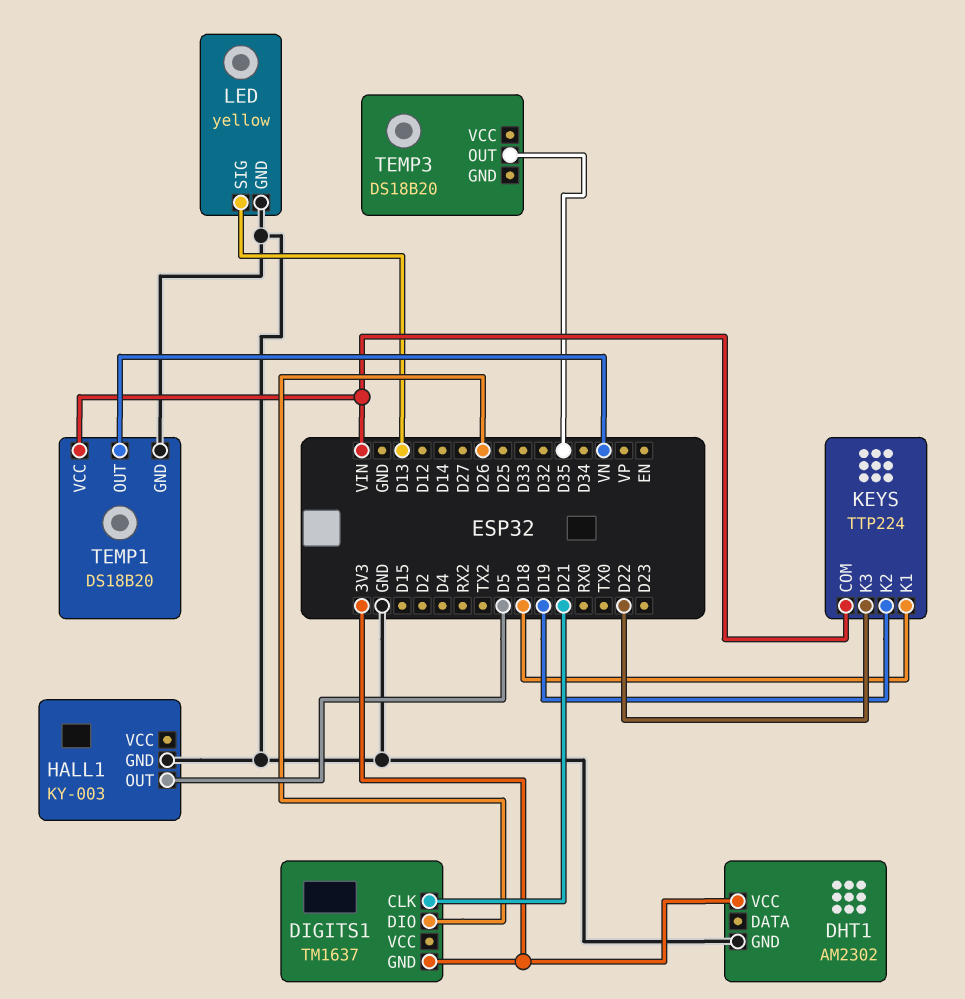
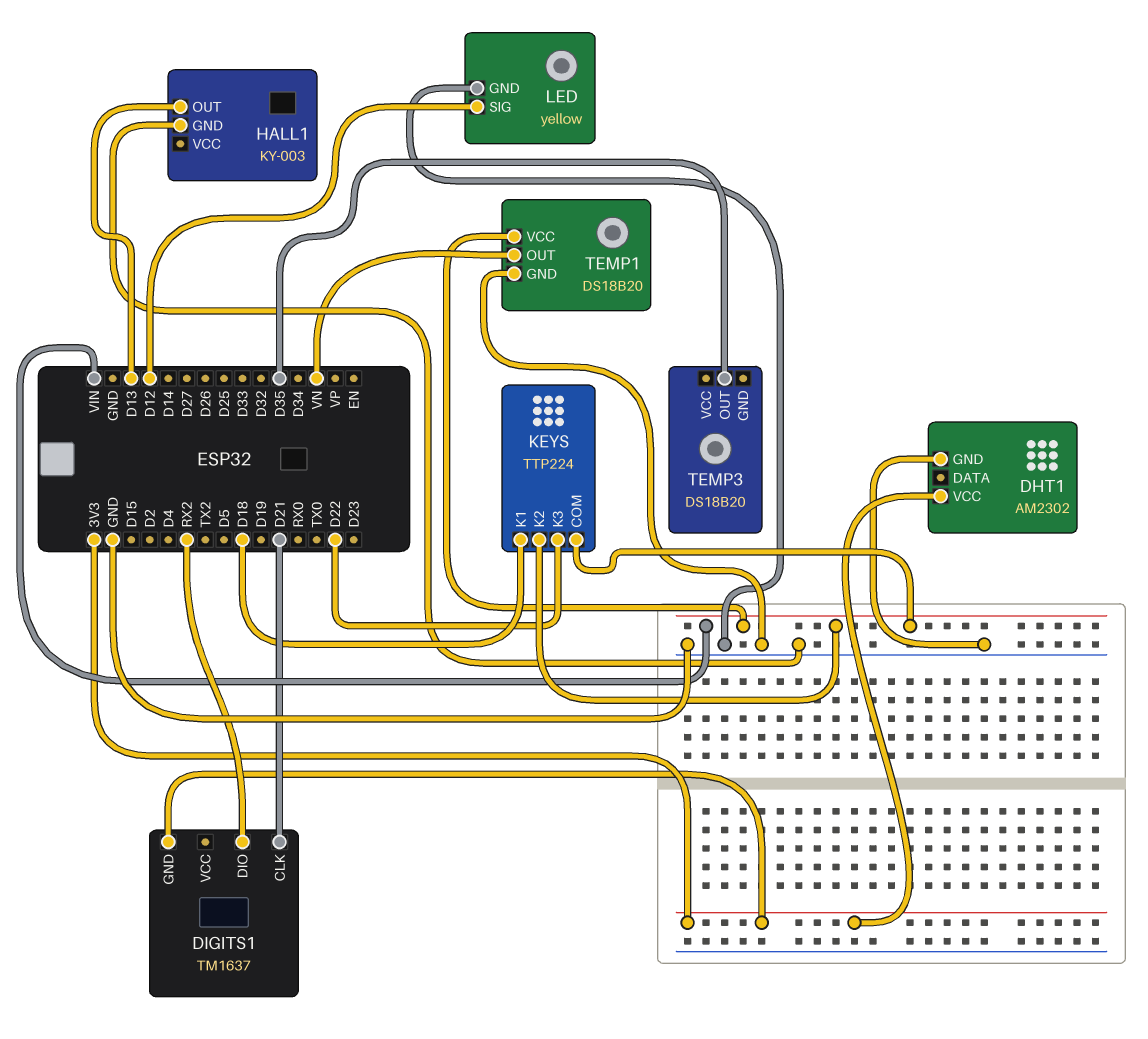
DIGITS1 pin DIO: D26 -> RX2
HALL1 pin OUT: D5 -> D13
KEYS pin K2: D19 -> VIN
LED pin SIG: D13 -> D12

